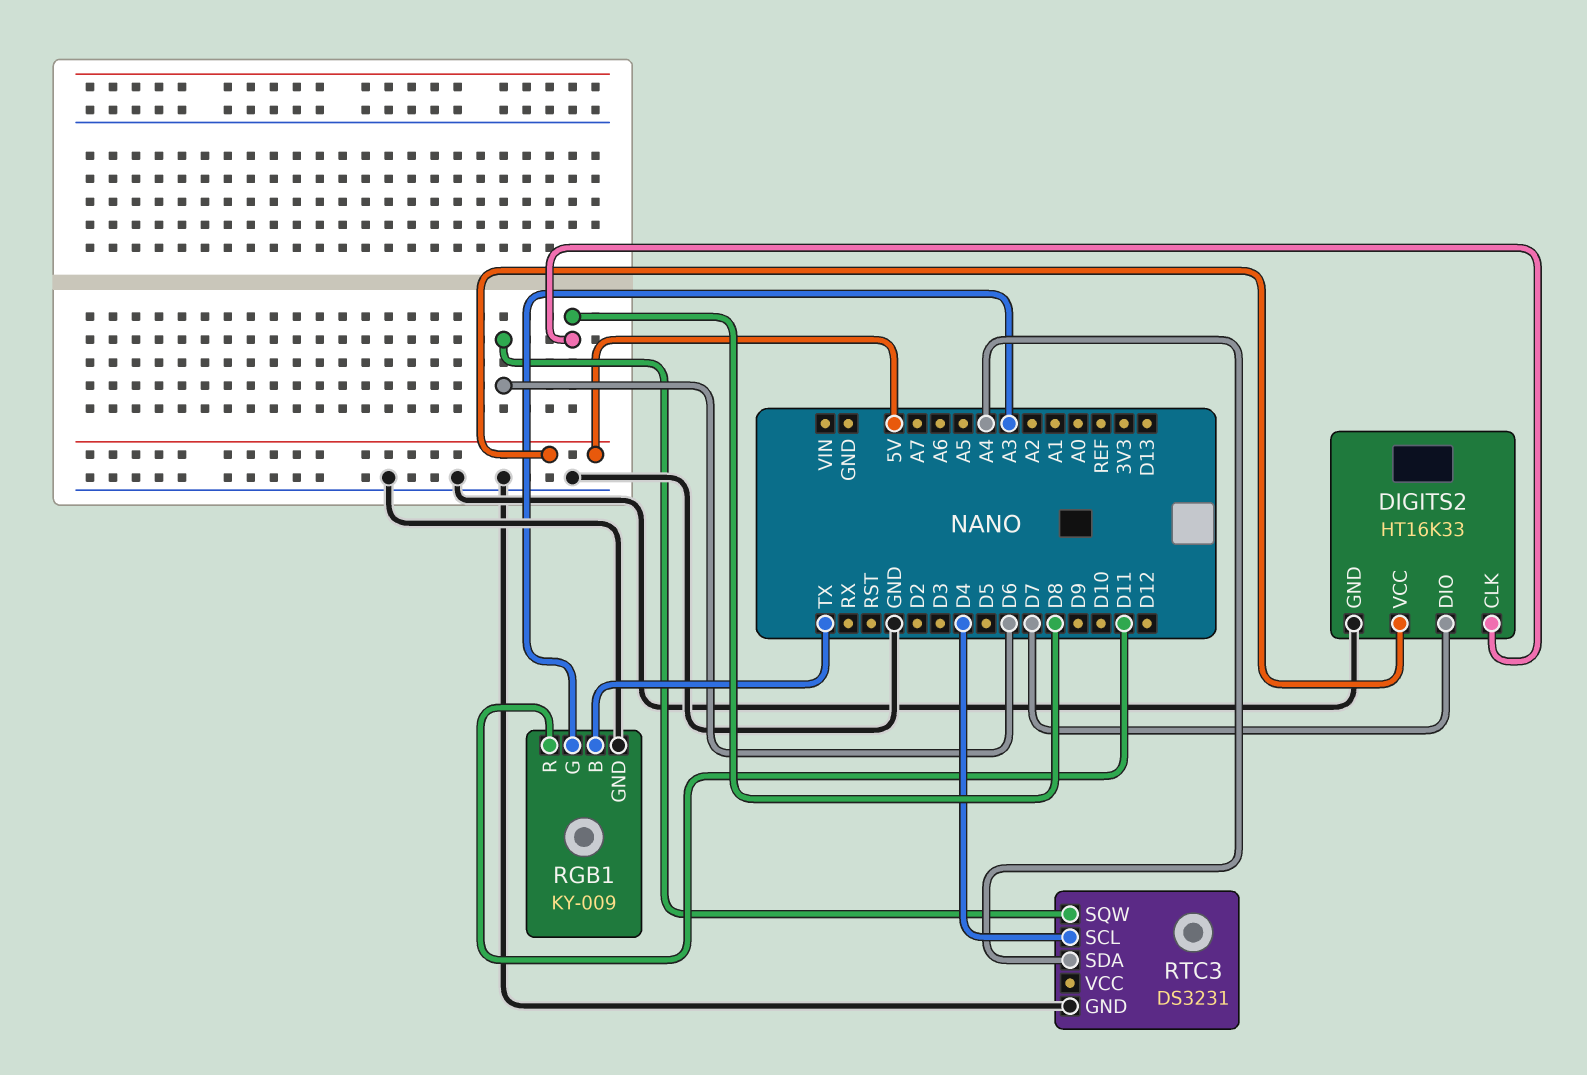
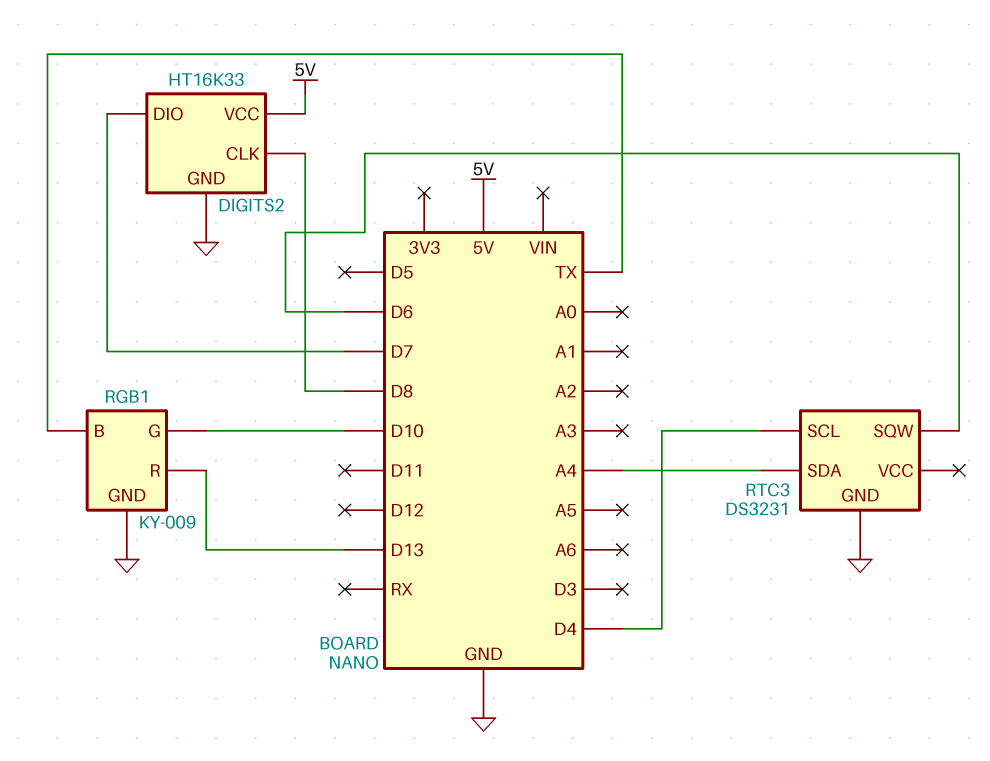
RGB1 pin G: A3 -> D10
RGB1 pin R: D11 -> D13

